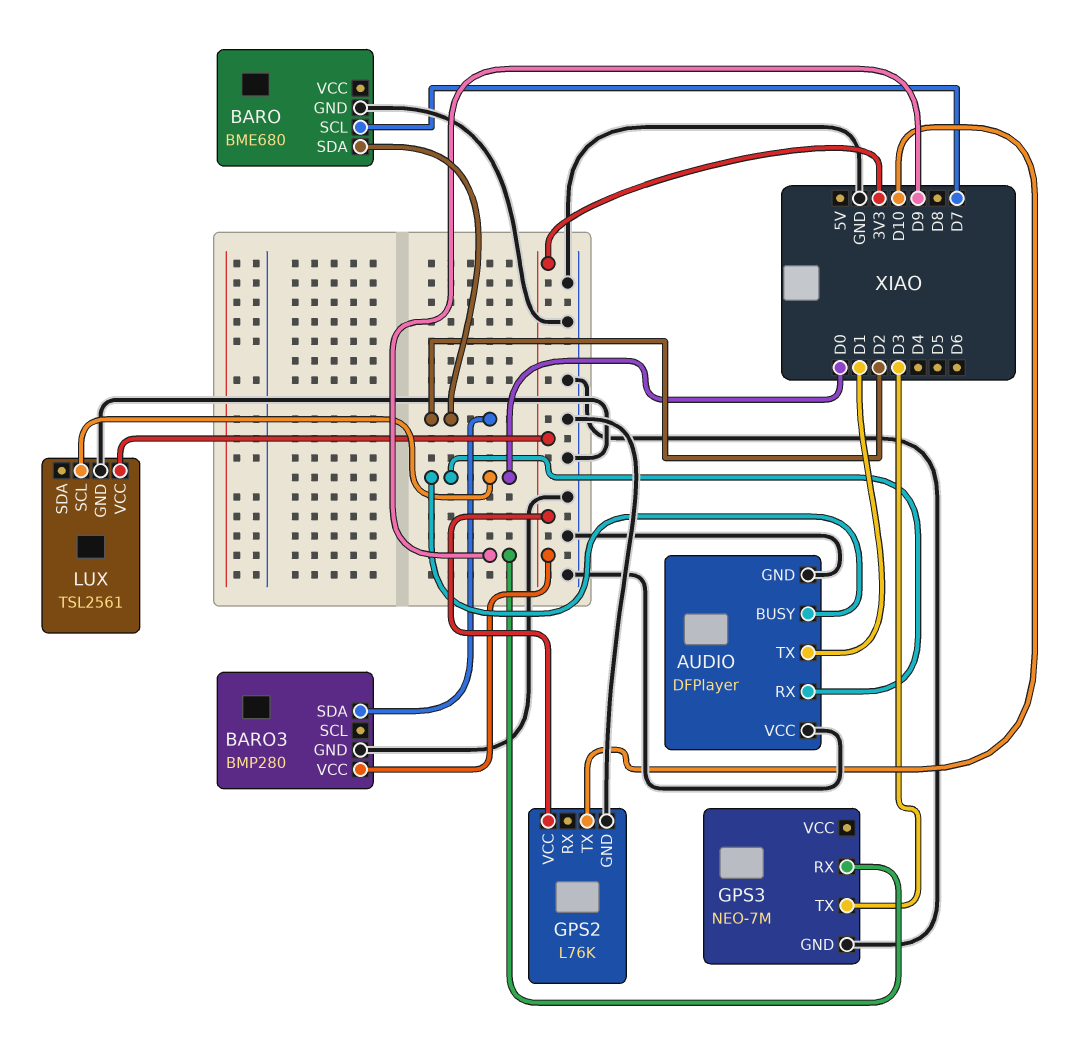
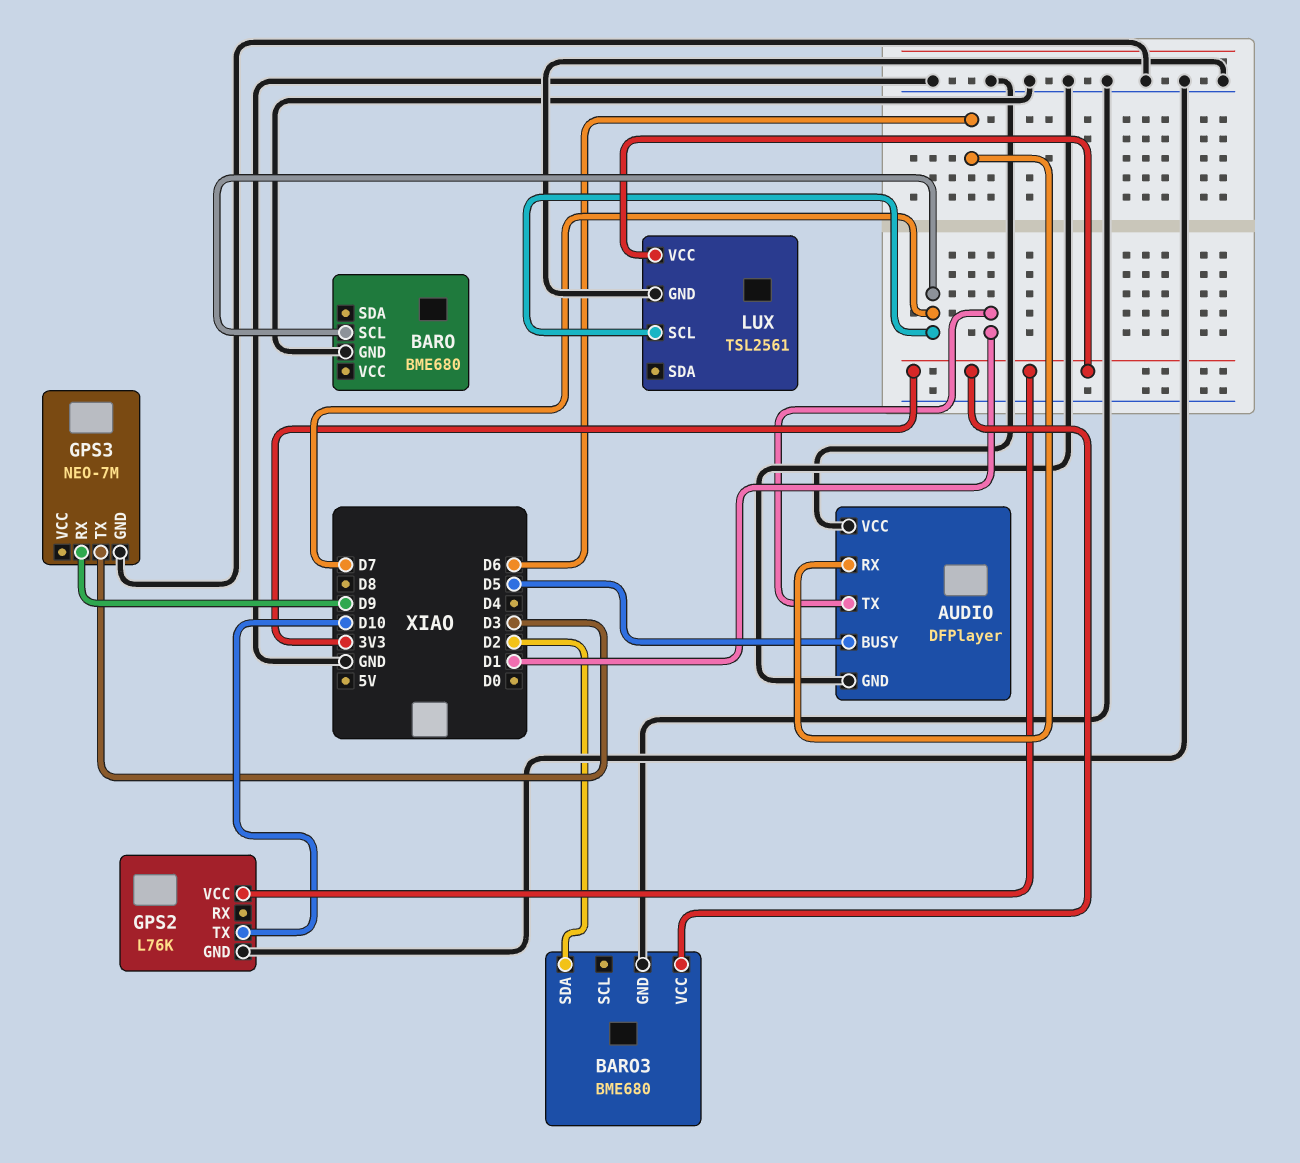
AUDIO pin BUSY: D0 -> D5
AUDIO pin RX: D0 -> D6
BARO pin SDA: D2 -> none
BARO3: BMP280 -> BME680
LUX pin SCL: D0 -> D7

